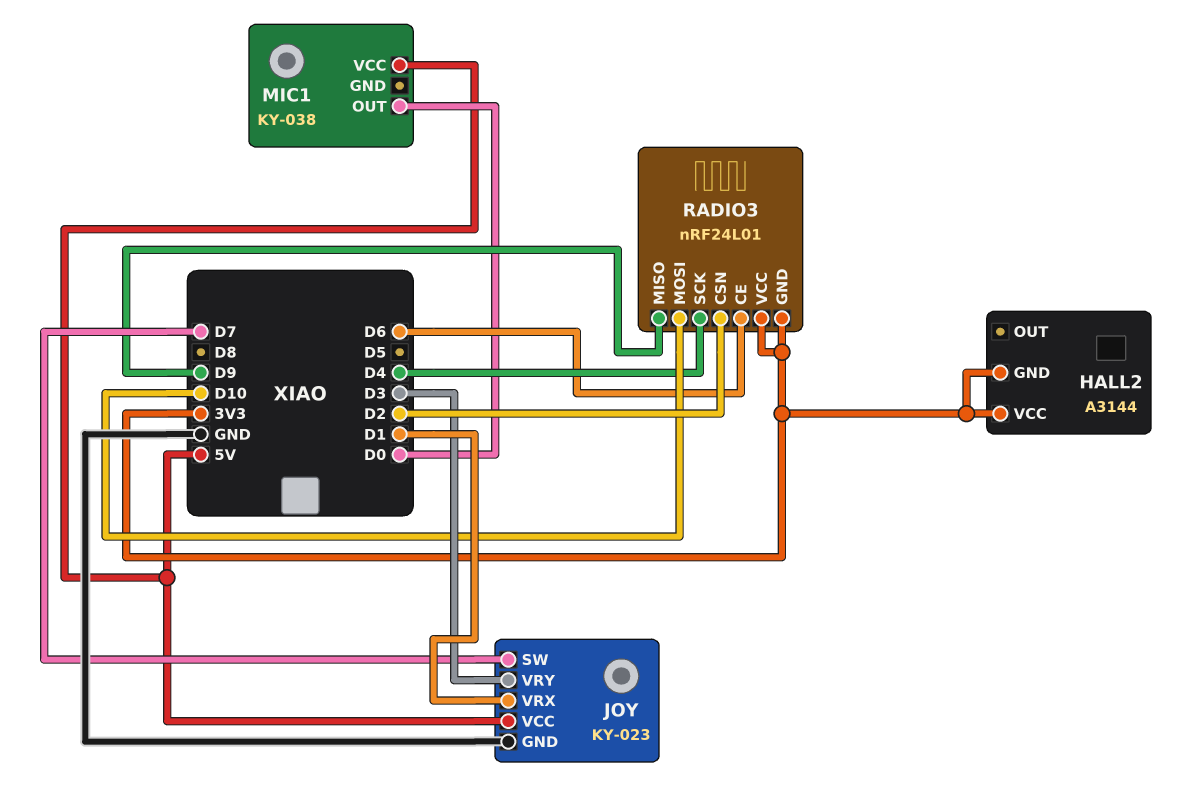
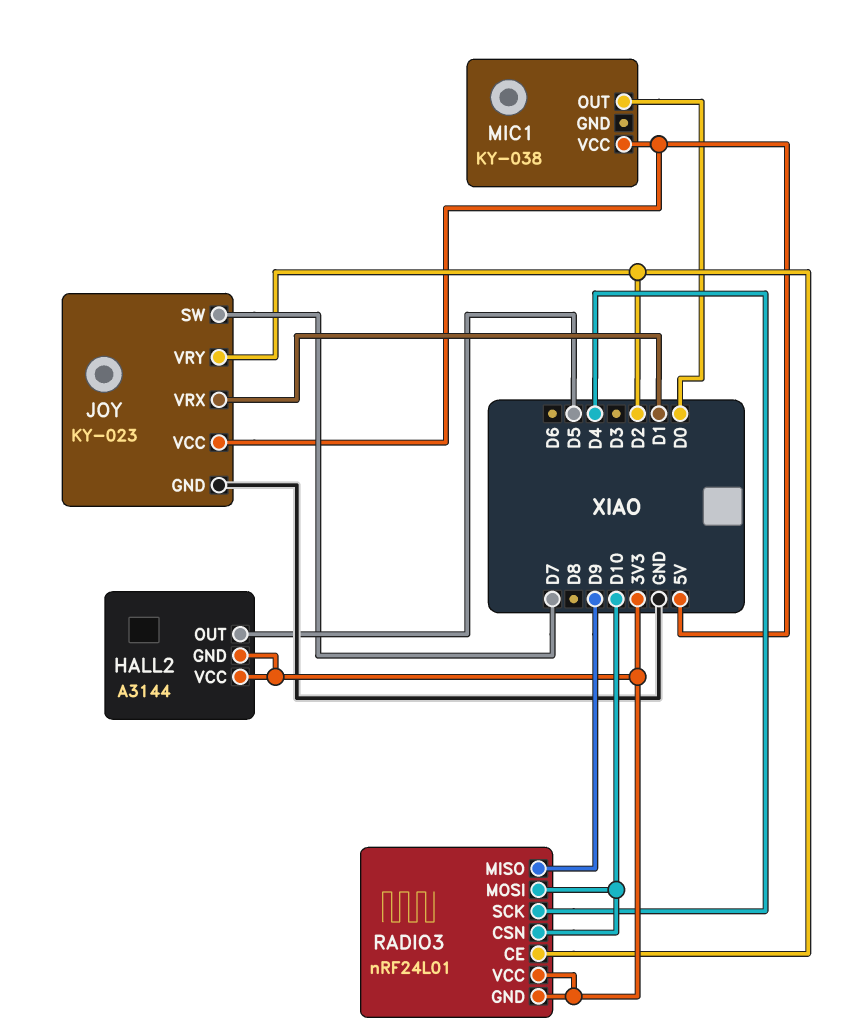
HALL2 pin OUT: none -> D5
JOY pin VRY: D3 -> D2
RADIO3 pin CE: D6 -> D2
RADIO3 pin CSN: D2 -> D10

